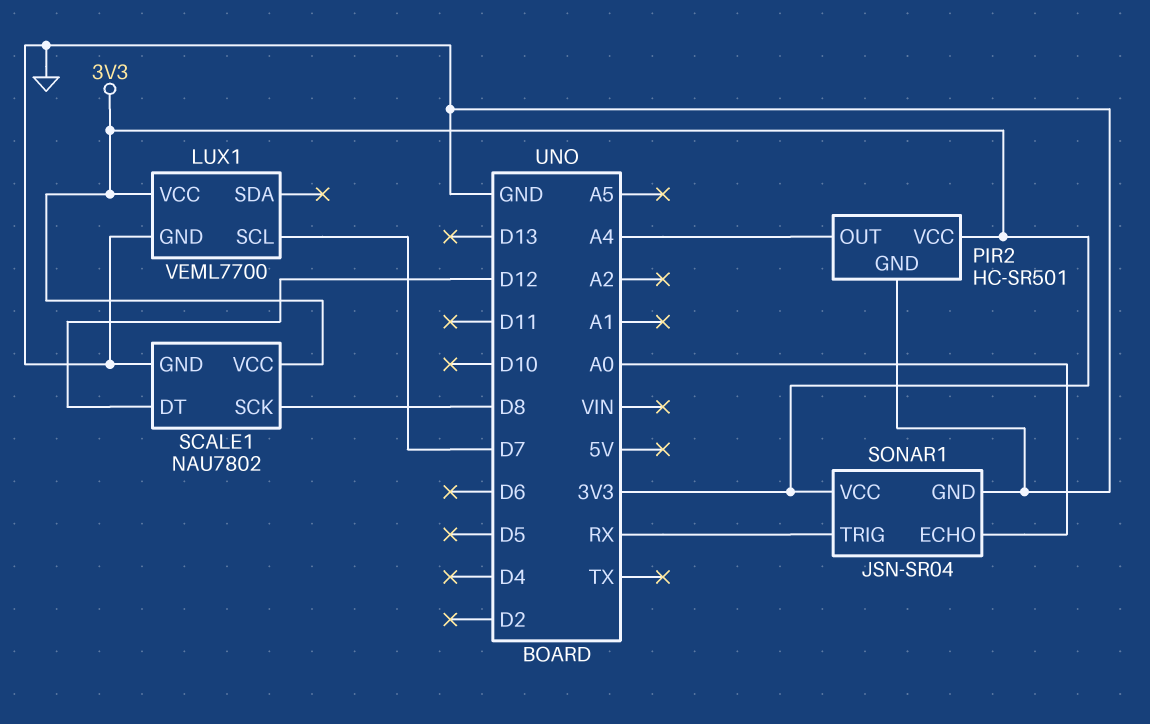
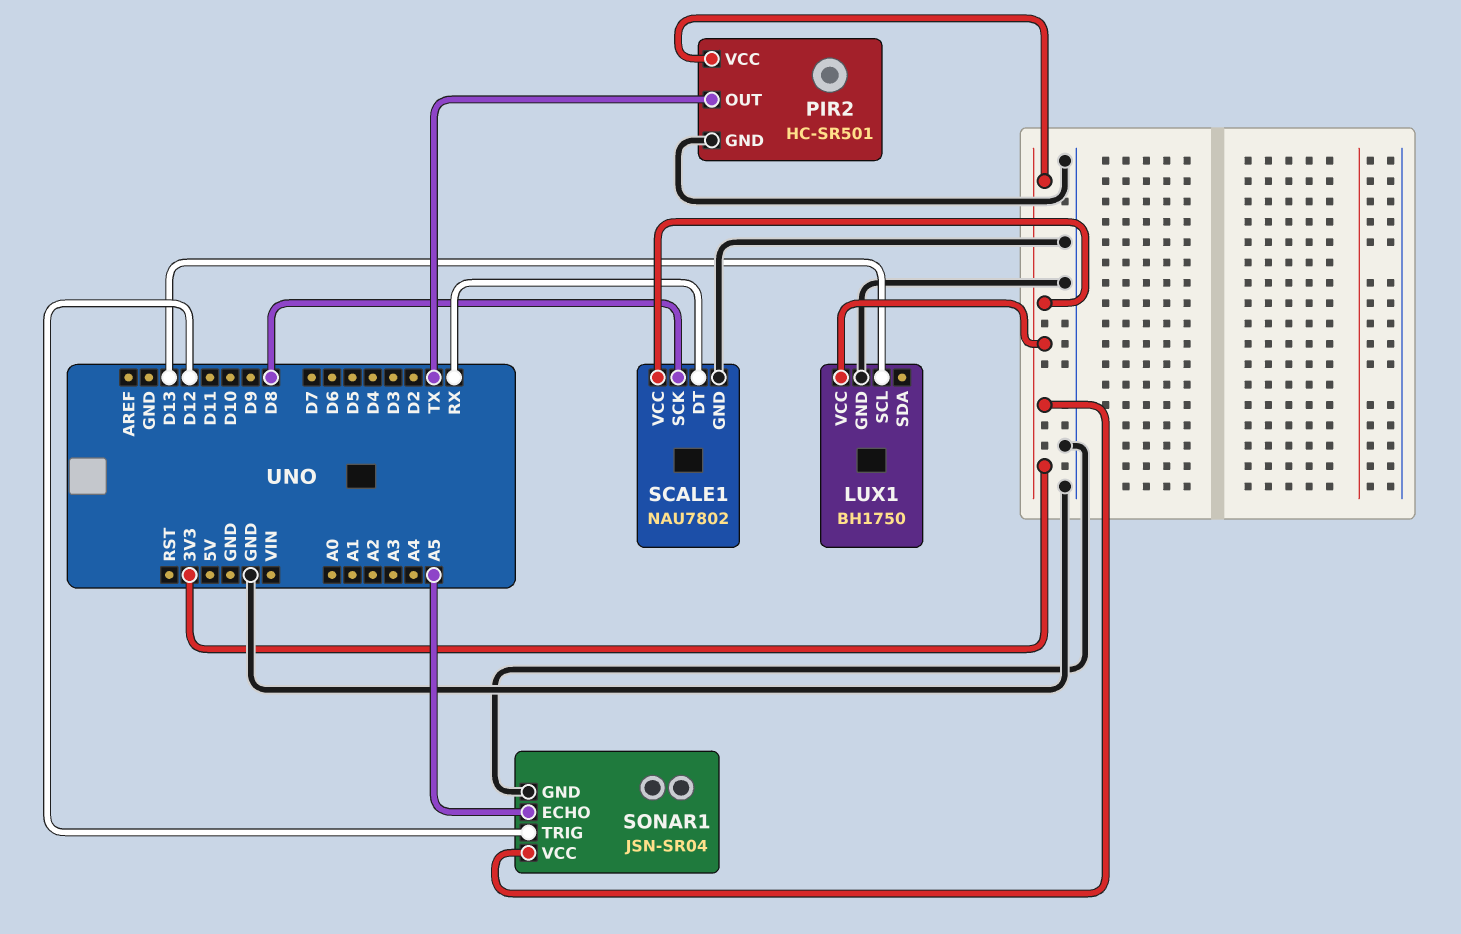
LUX1: VEML7700 -> BH1750
LUX1 pin SCL: D7 -> D13
PIR2 pin OUT: A4 -> TX
SCALE1 pin DT: D12 -> RX
SONAR1 pin ECHO: A0 -> A5
SONAR1 pin TRIG: RX -> D12

